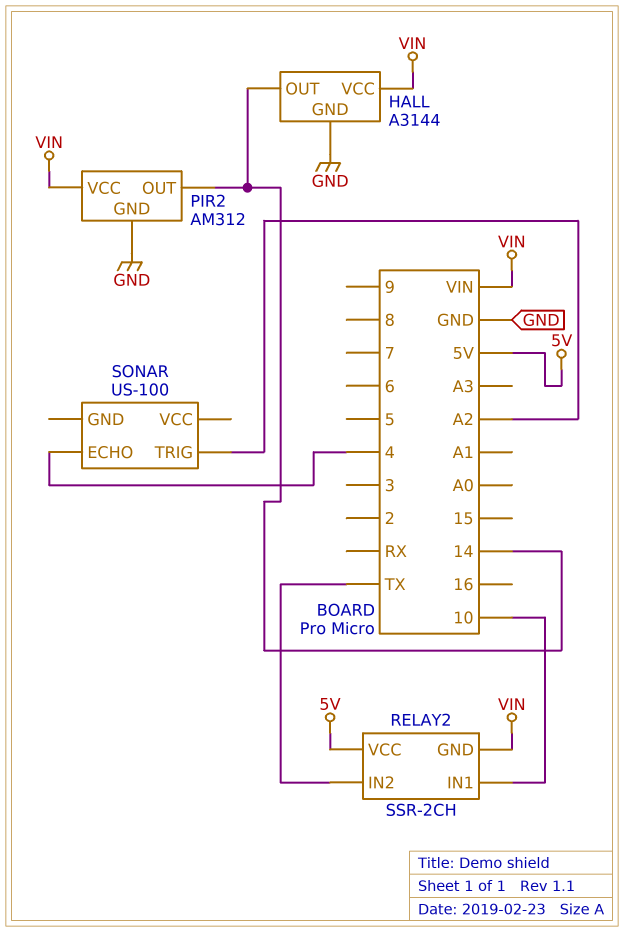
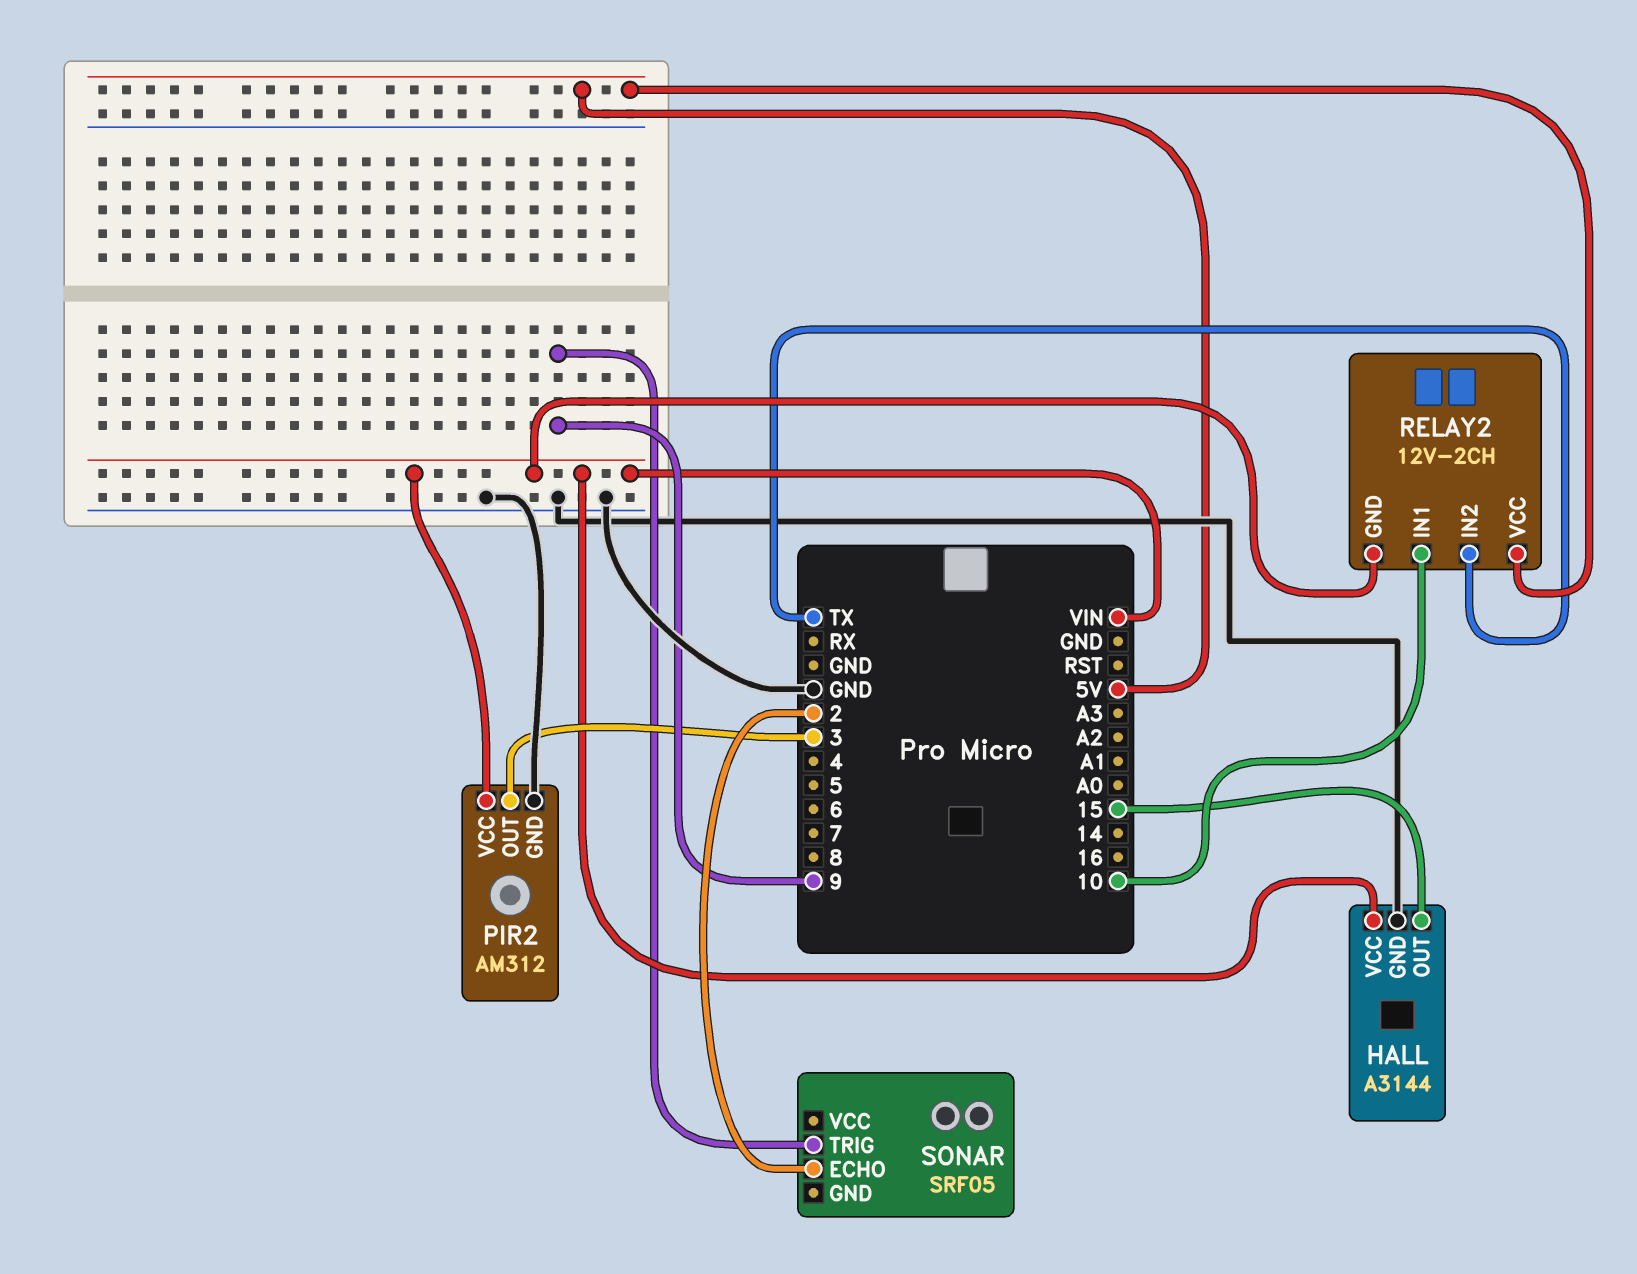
HALL pin OUT: 14 -> 15
PIR2 pin OUT: 14 -> 3
RELAY2: SSR-2CH -> 12V-2CH
SONAR: US-100 -> SRF05
SONAR pin ECHO: 4 -> 2
SONAR pin TRIG: A2 -> 9

